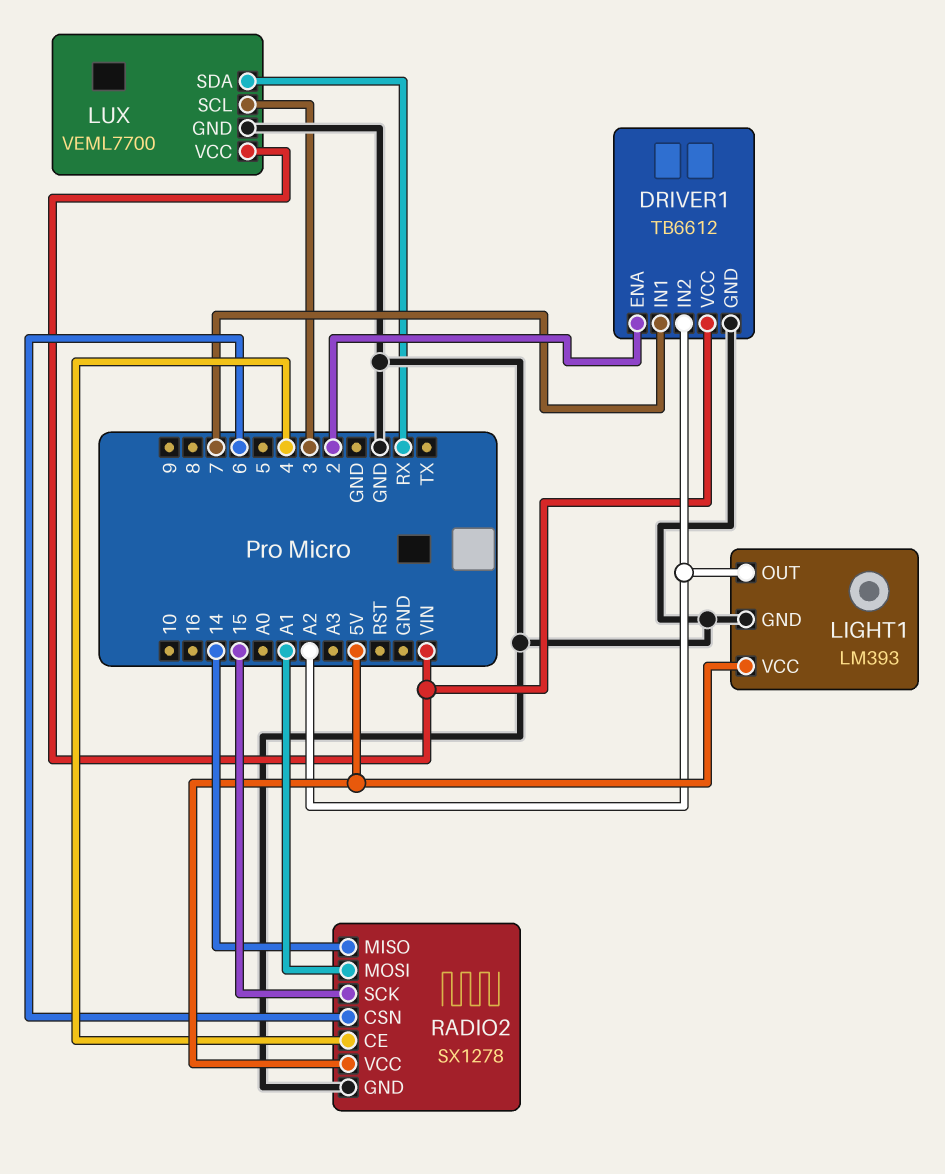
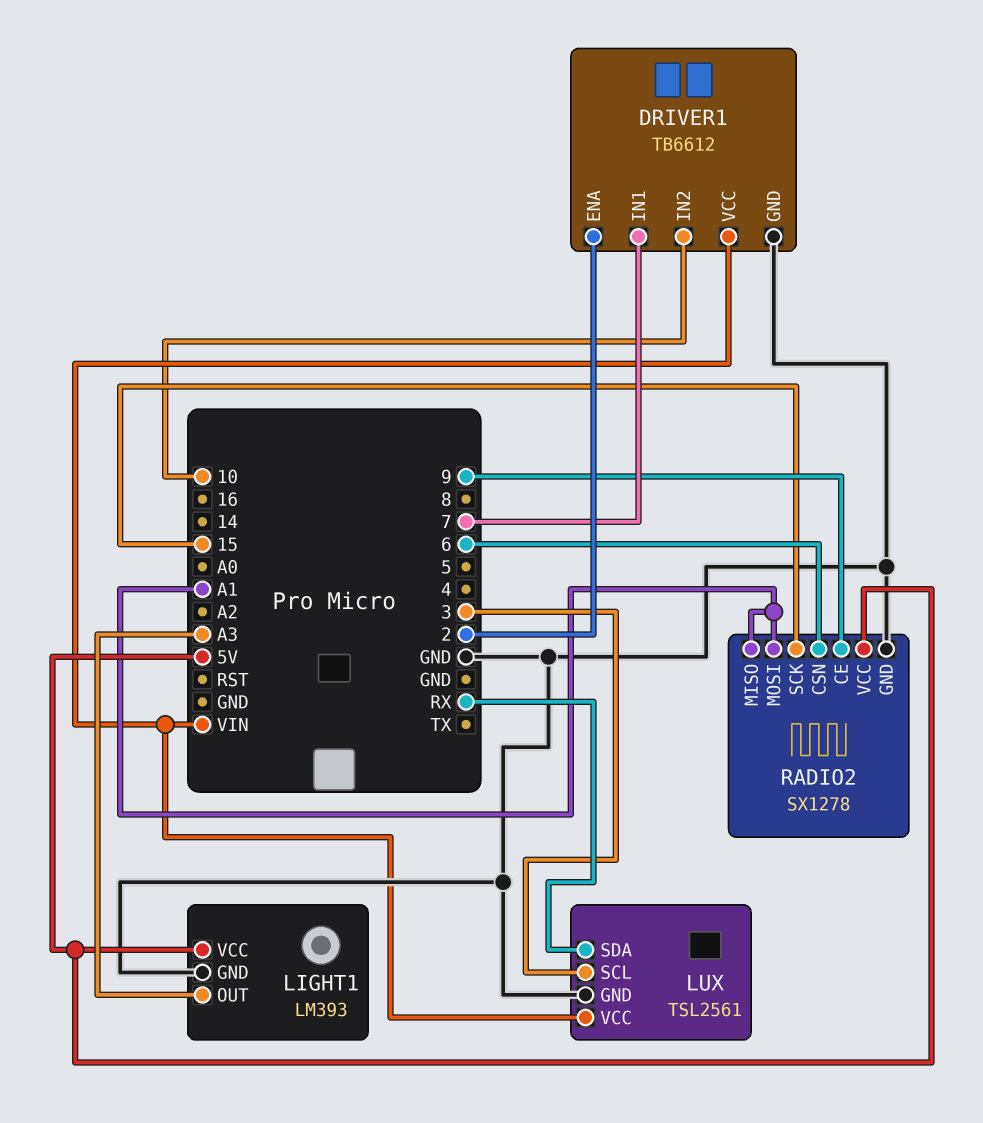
DRIVER1 pin IN2: A2 -> 10
LIGHT1 pin OUT: A2 -> A3
LUX: VEML7700 -> TSL2561
RADIO2 pin CE: 4 -> 9
RADIO2 pin MISO: 14 -> A1

